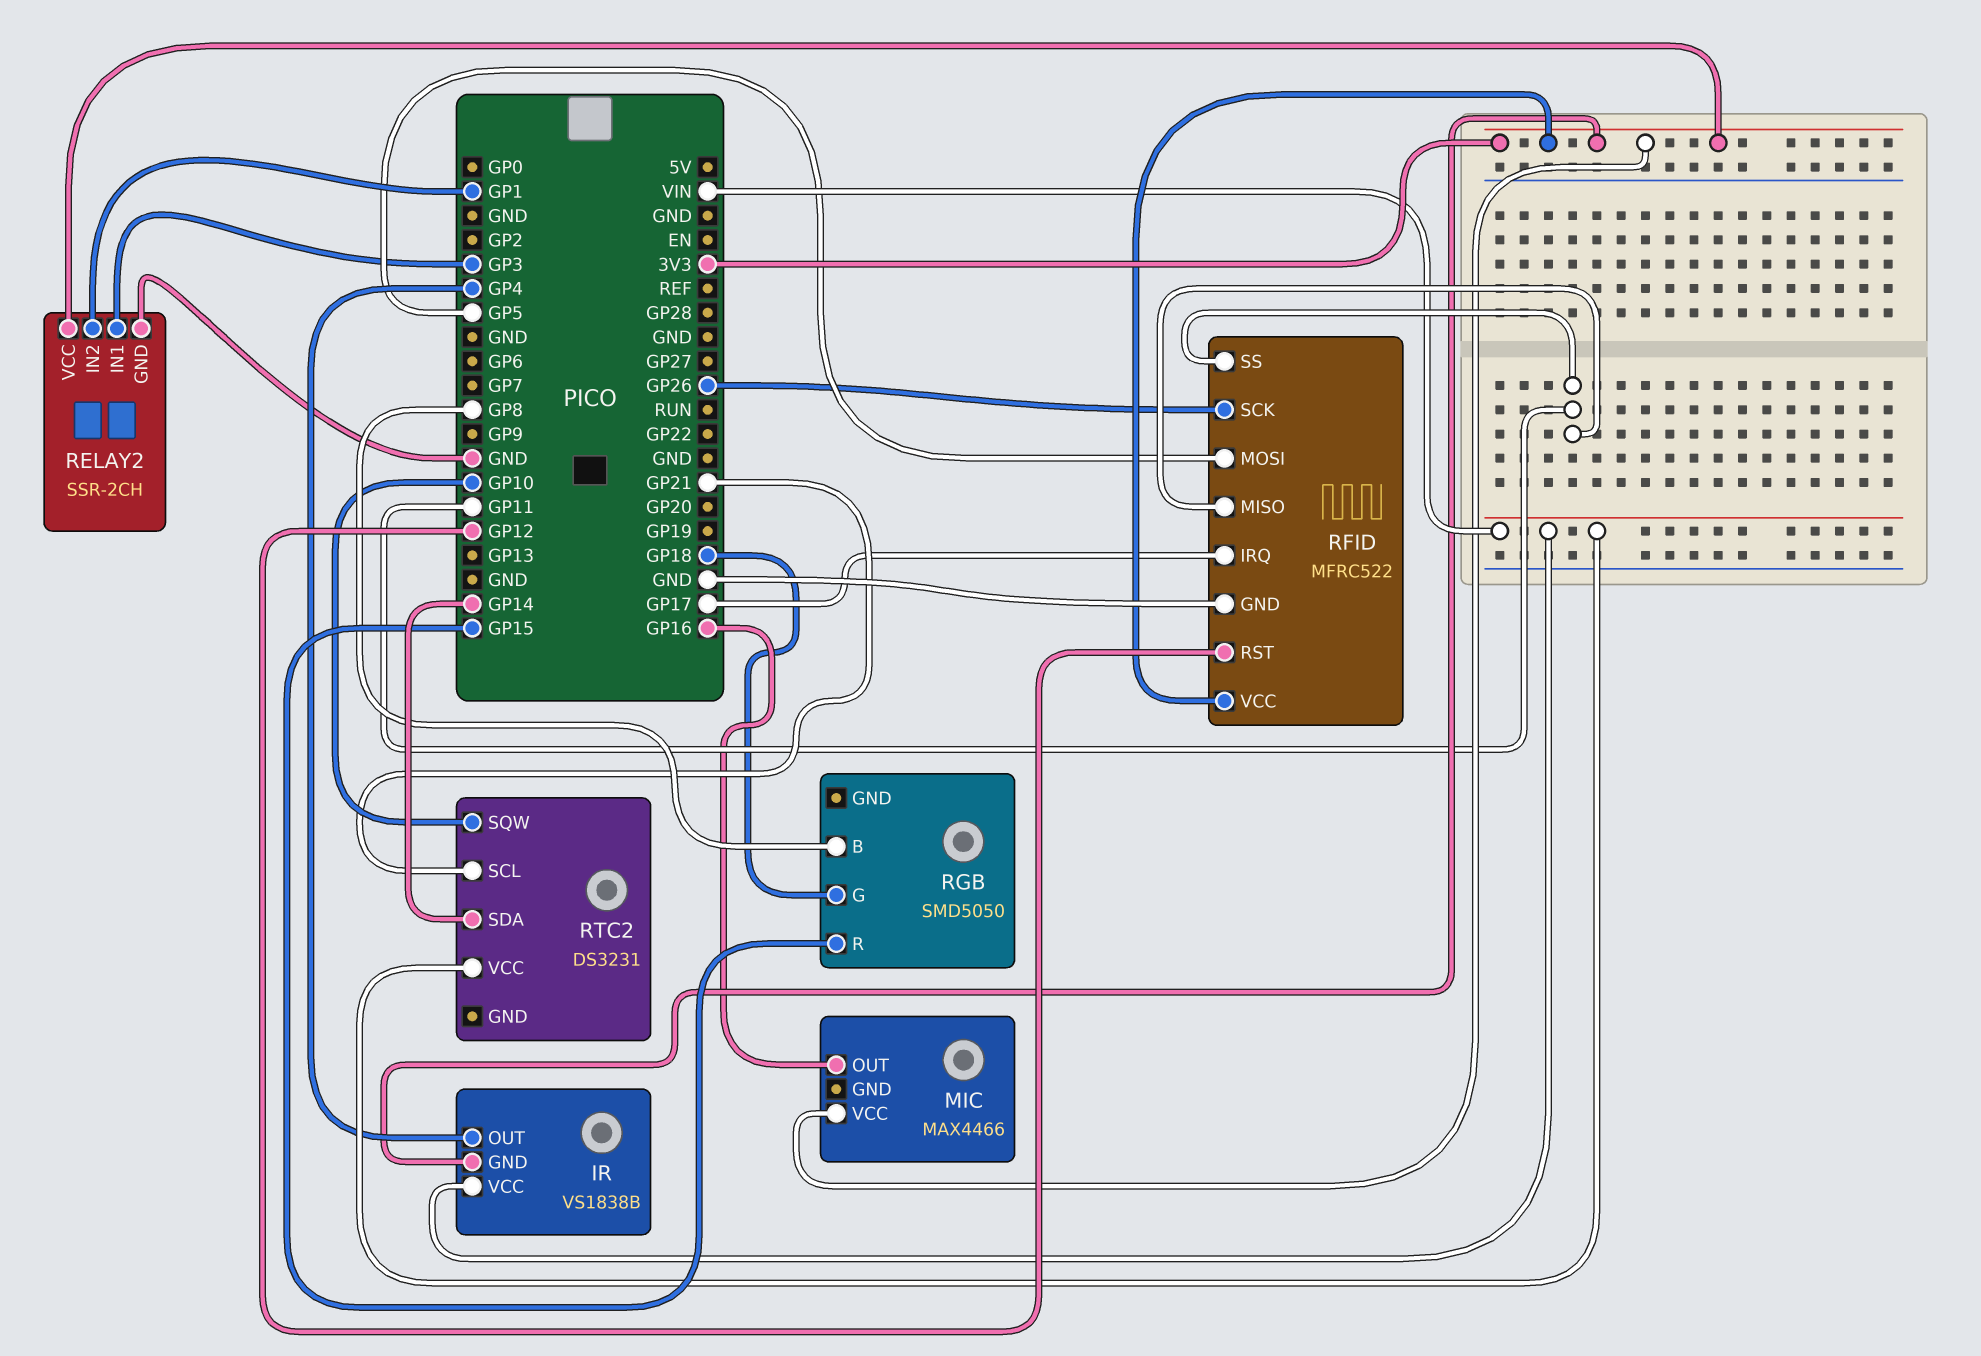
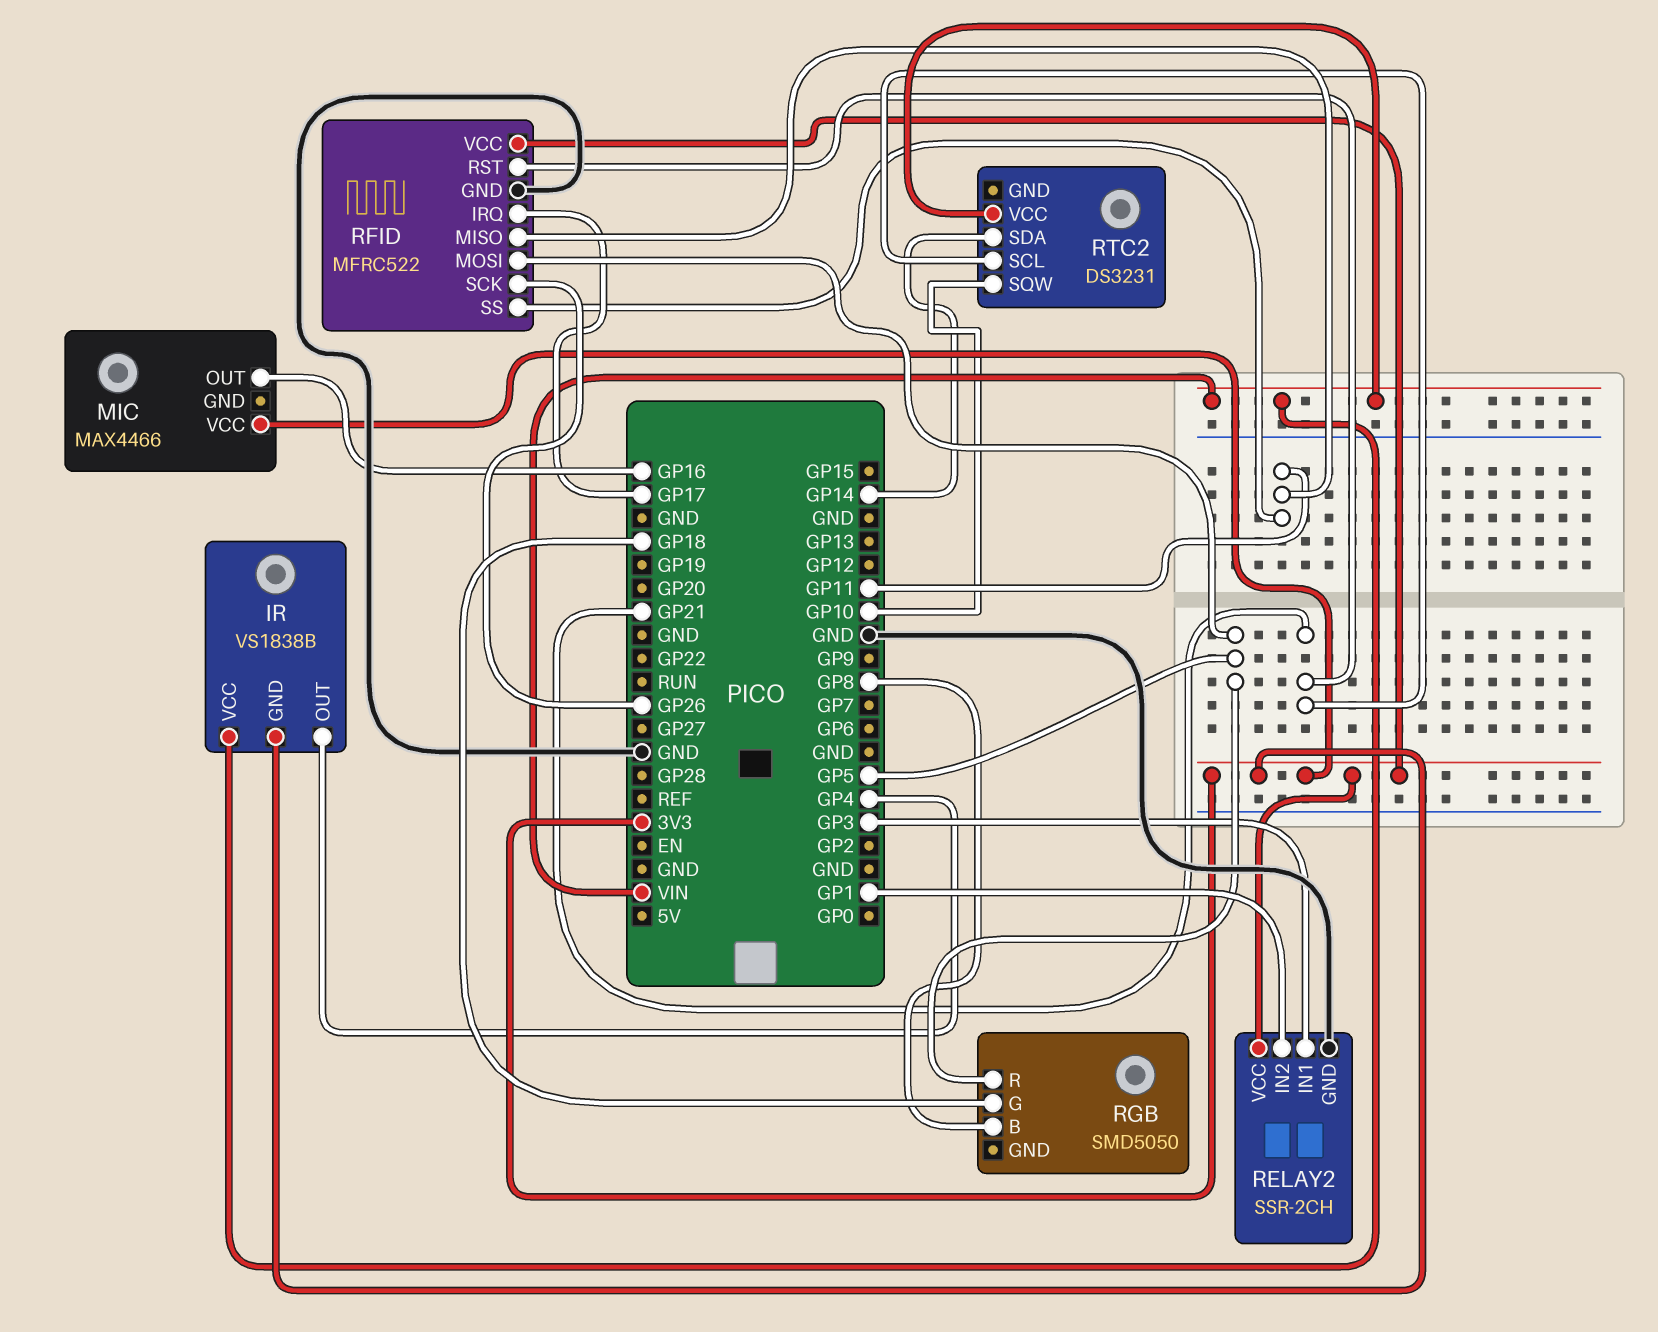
RFID pin RST: GP12 -> GP21
RGB pin R: GP15 -> GP5

